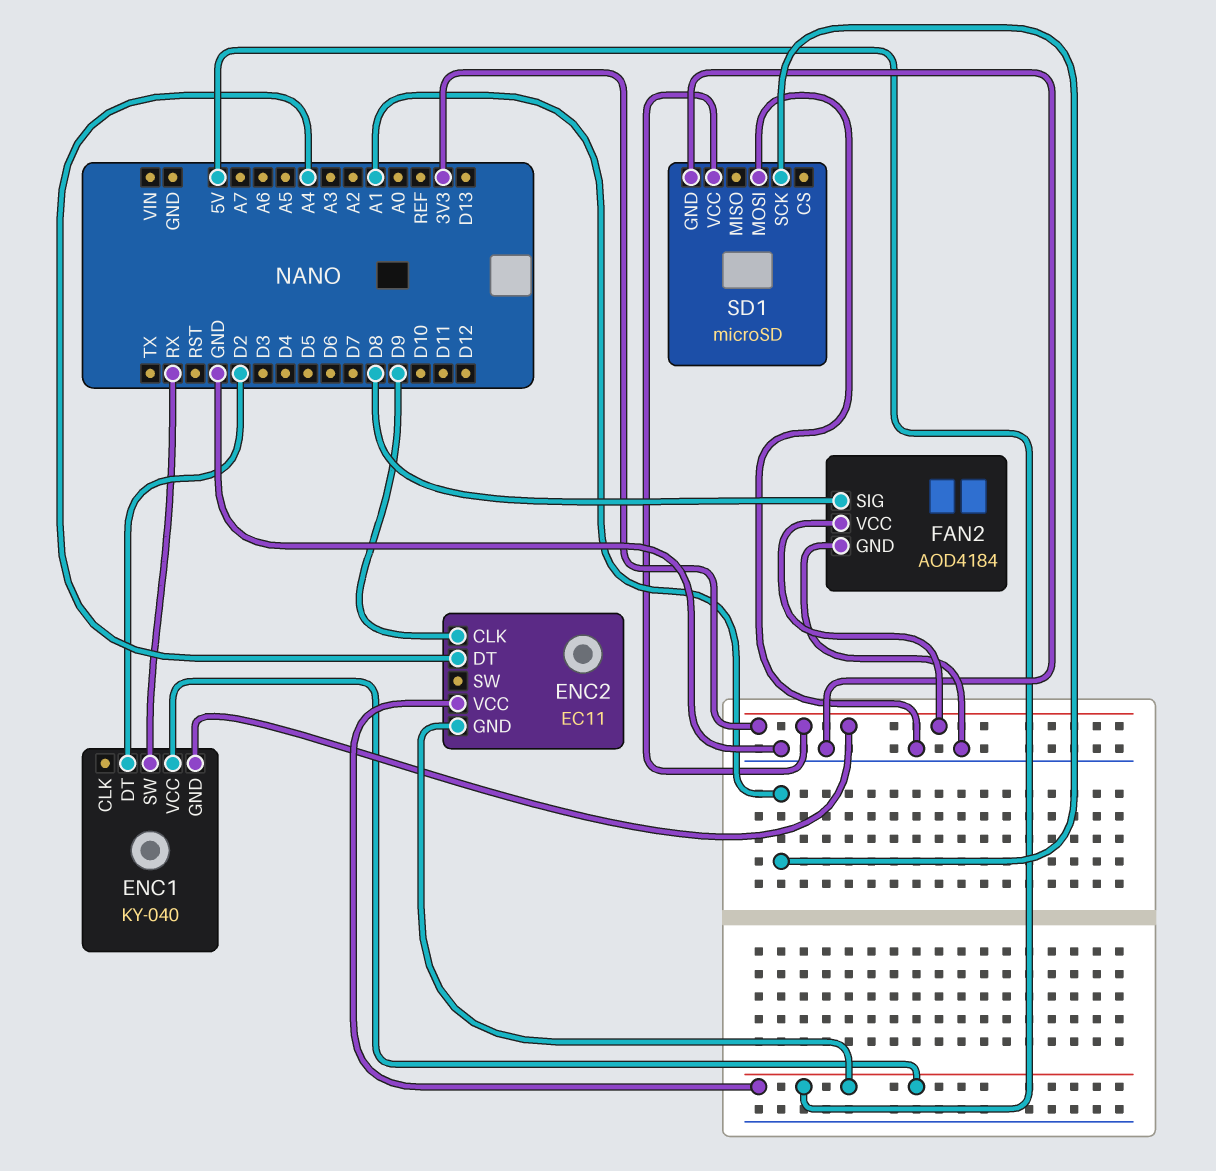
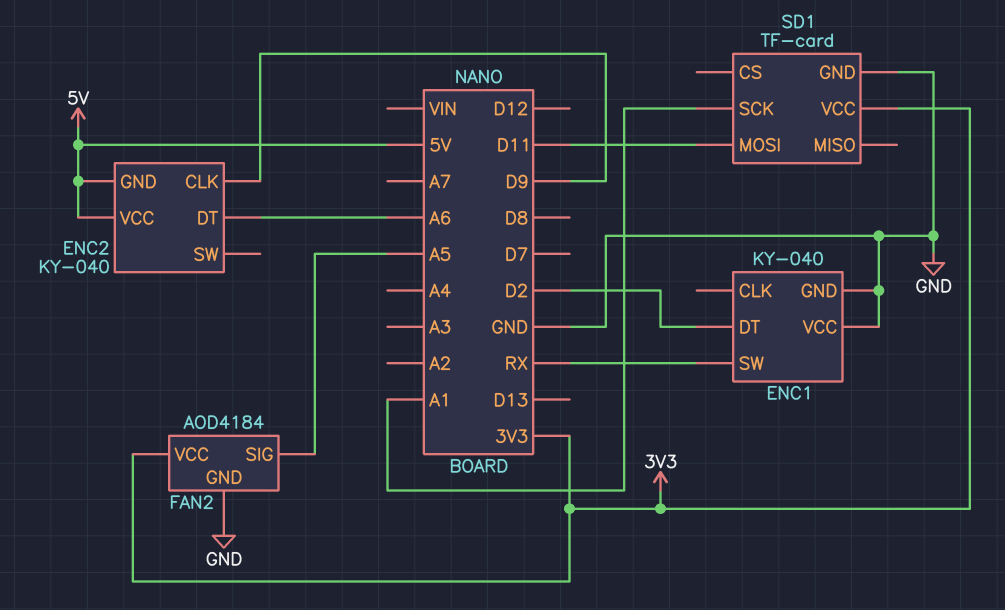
ENC1 pin GND: 3V3 -> GND
ENC1 pin VCC: 5V -> GND
ENC2: EC11 -> KY-040
ENC2 pin DT: A4 -> A6
FAN2 pin SIG: D8 -> A5
SD1: microSD -> TF-card
SD1 pin MOSI: GND -> D11

